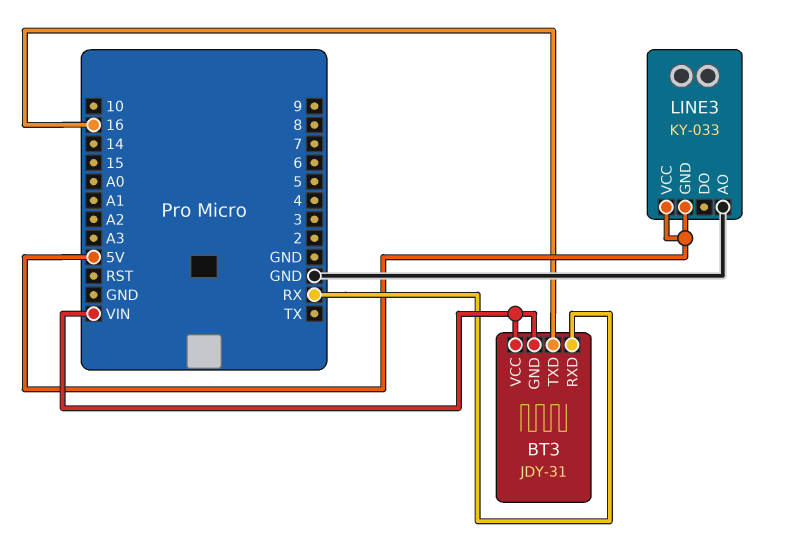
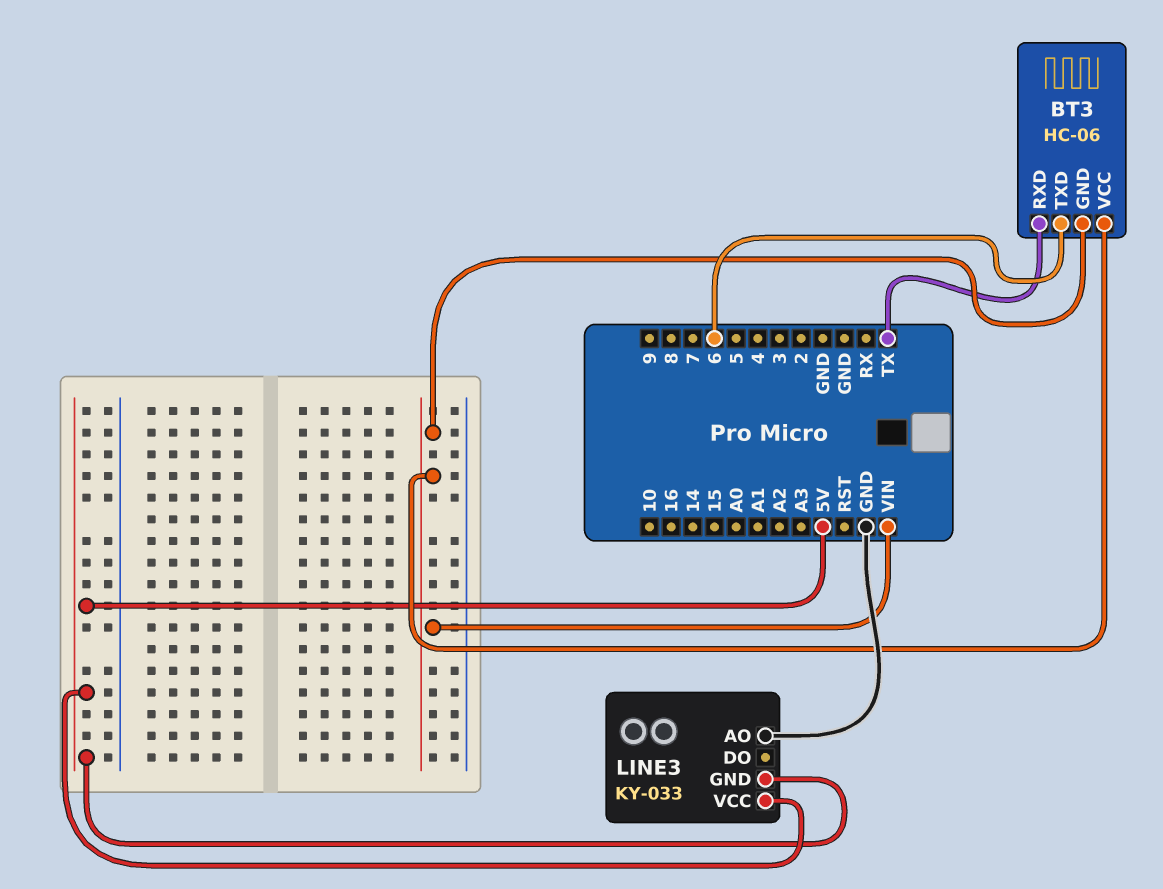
BT3: JDY-31 -> HC-06
BT3 pin RXD: RX -> TX
BT3 pin TXD: 16 -> 6

